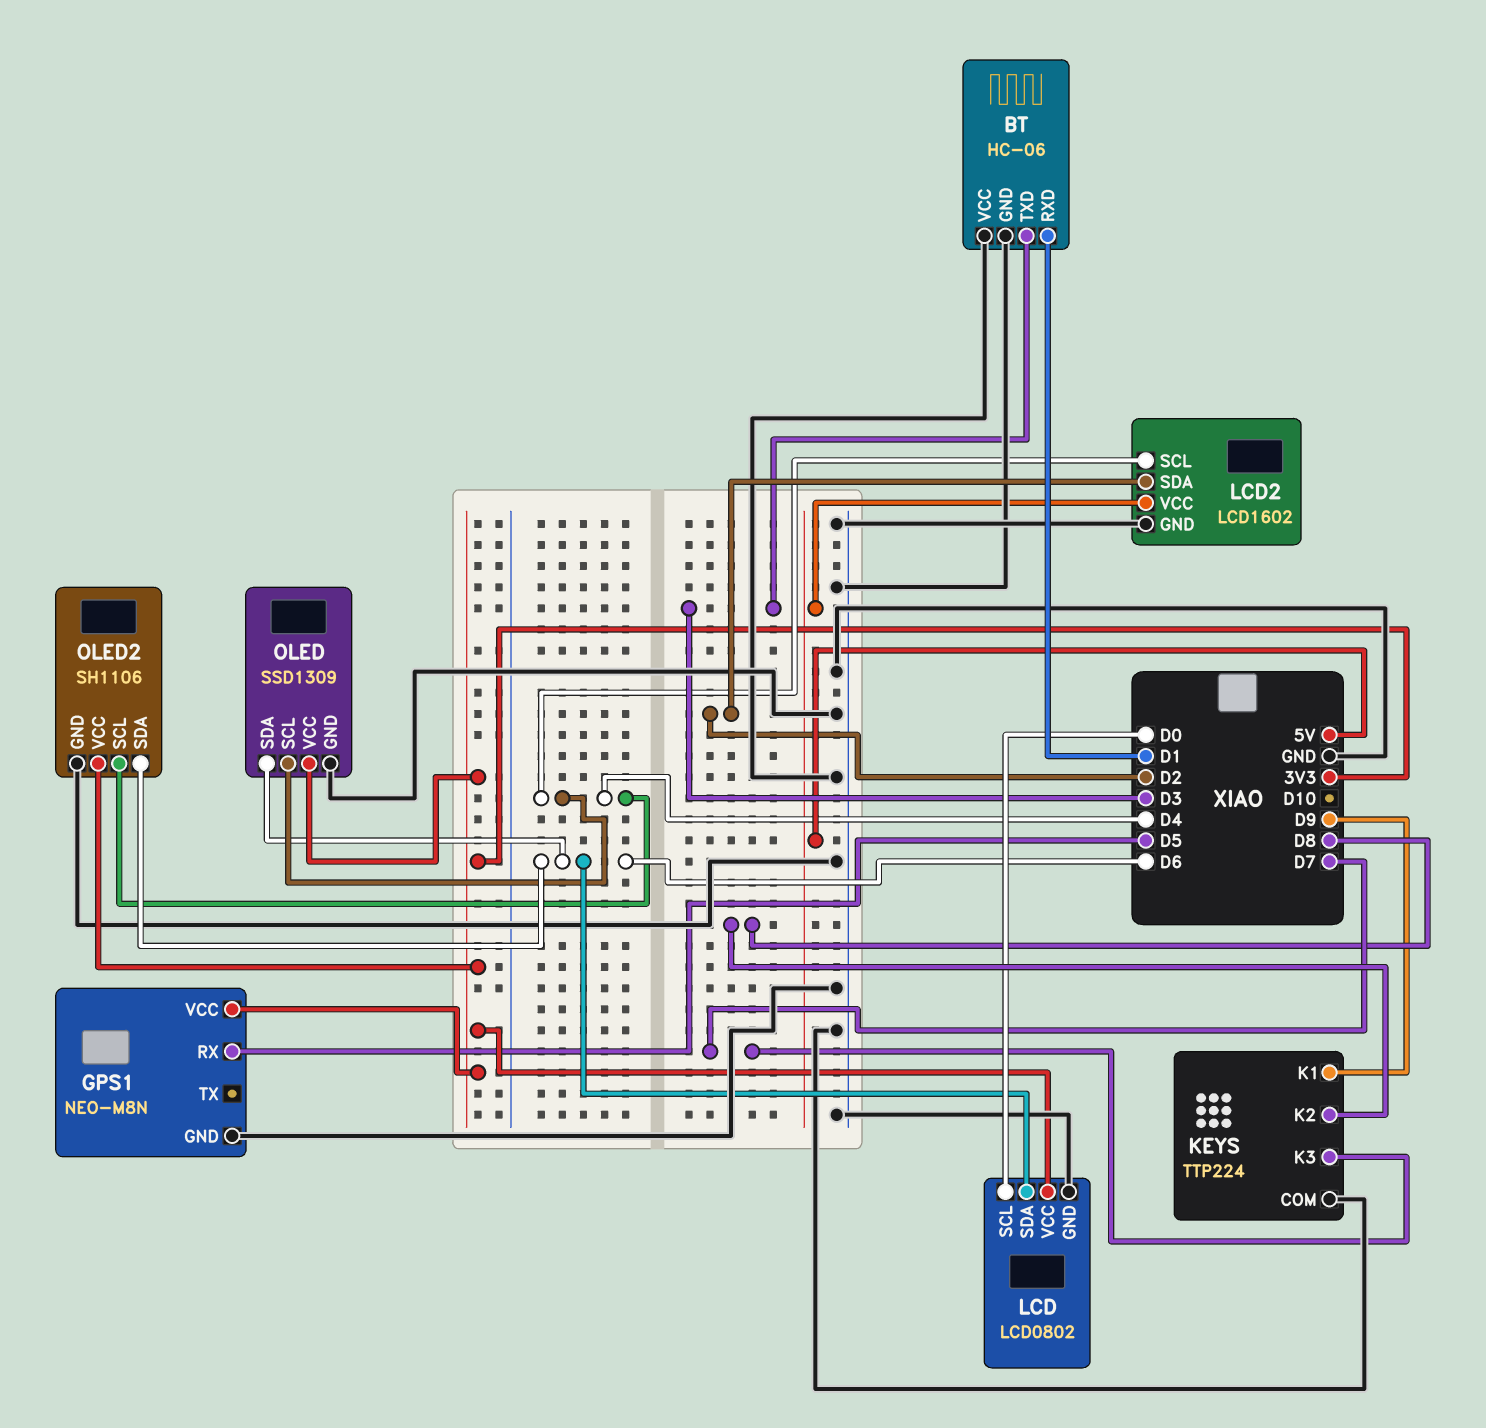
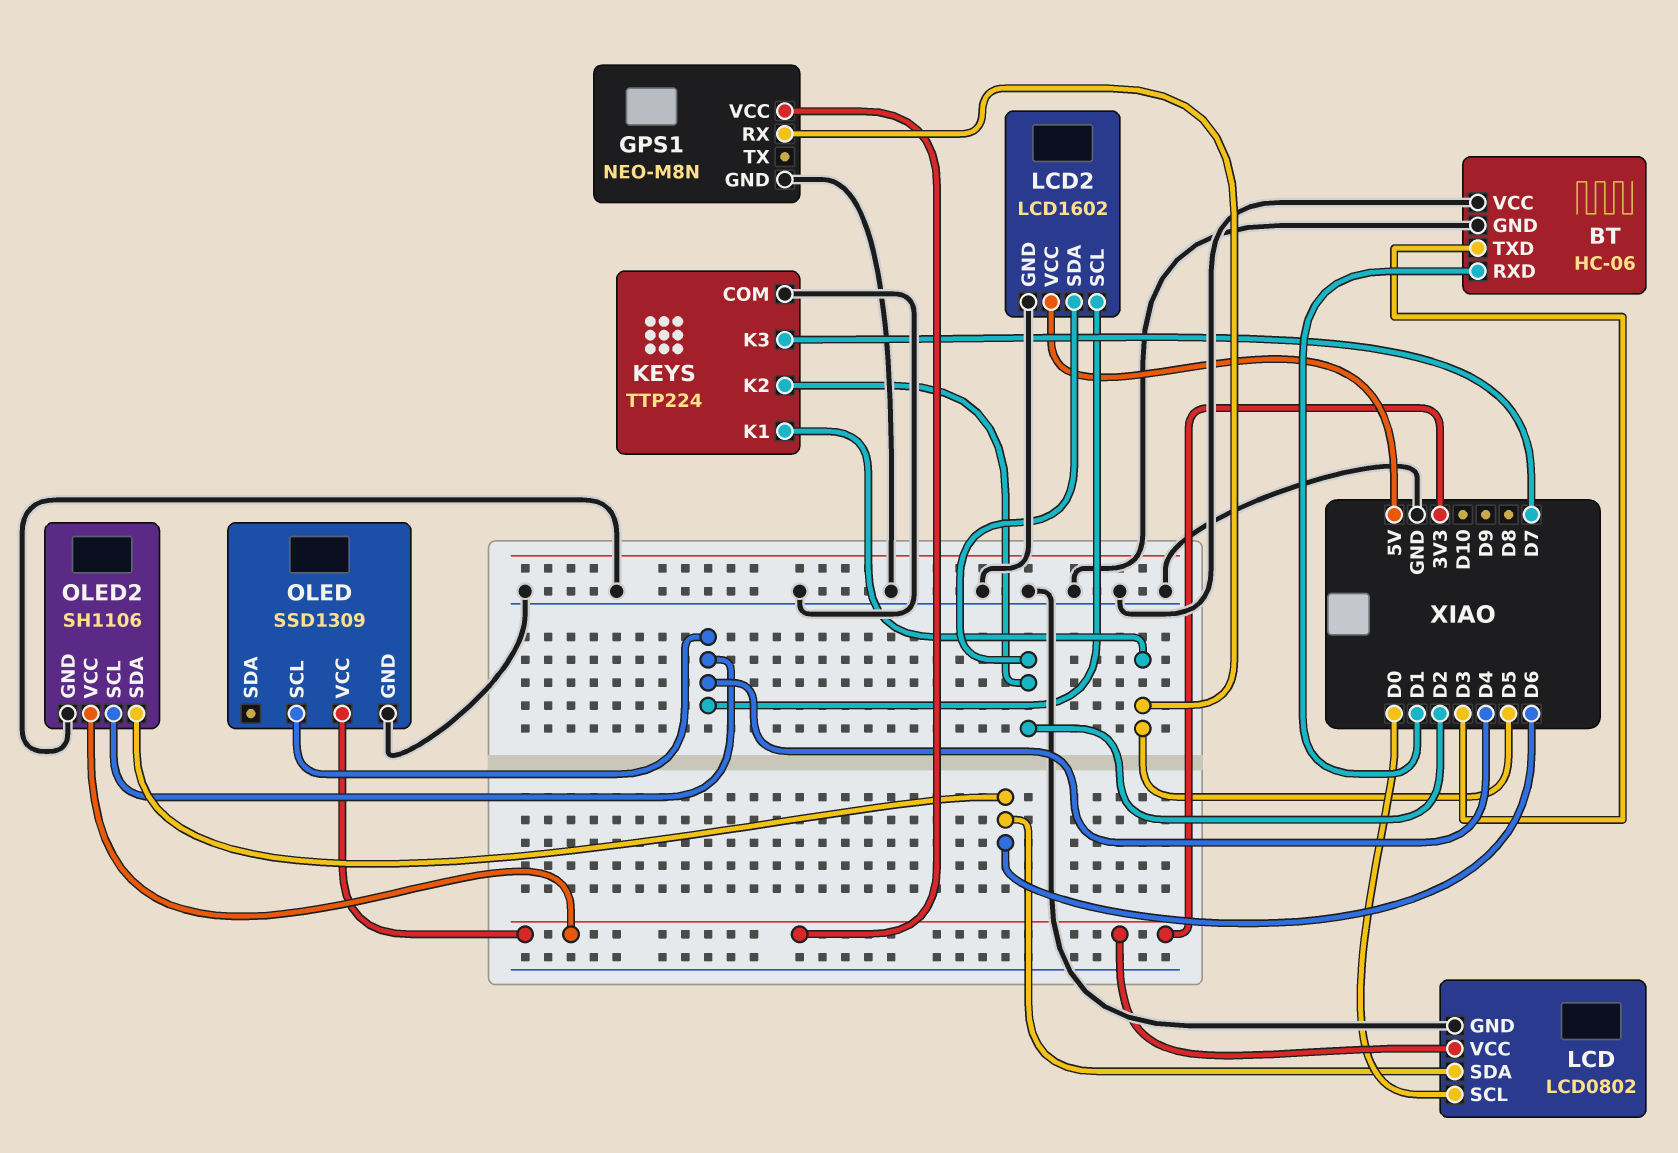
KEYS pin K1: D9 -> D5
KEYS pin K2: D8 -> D2
OLED pin SDA: D6 -> none

